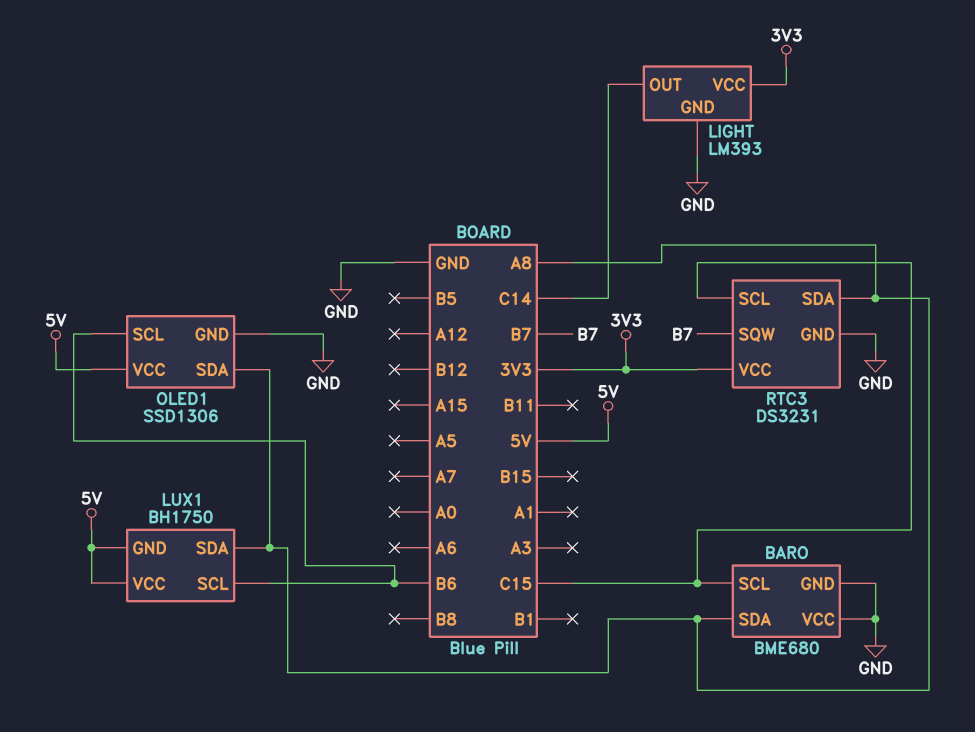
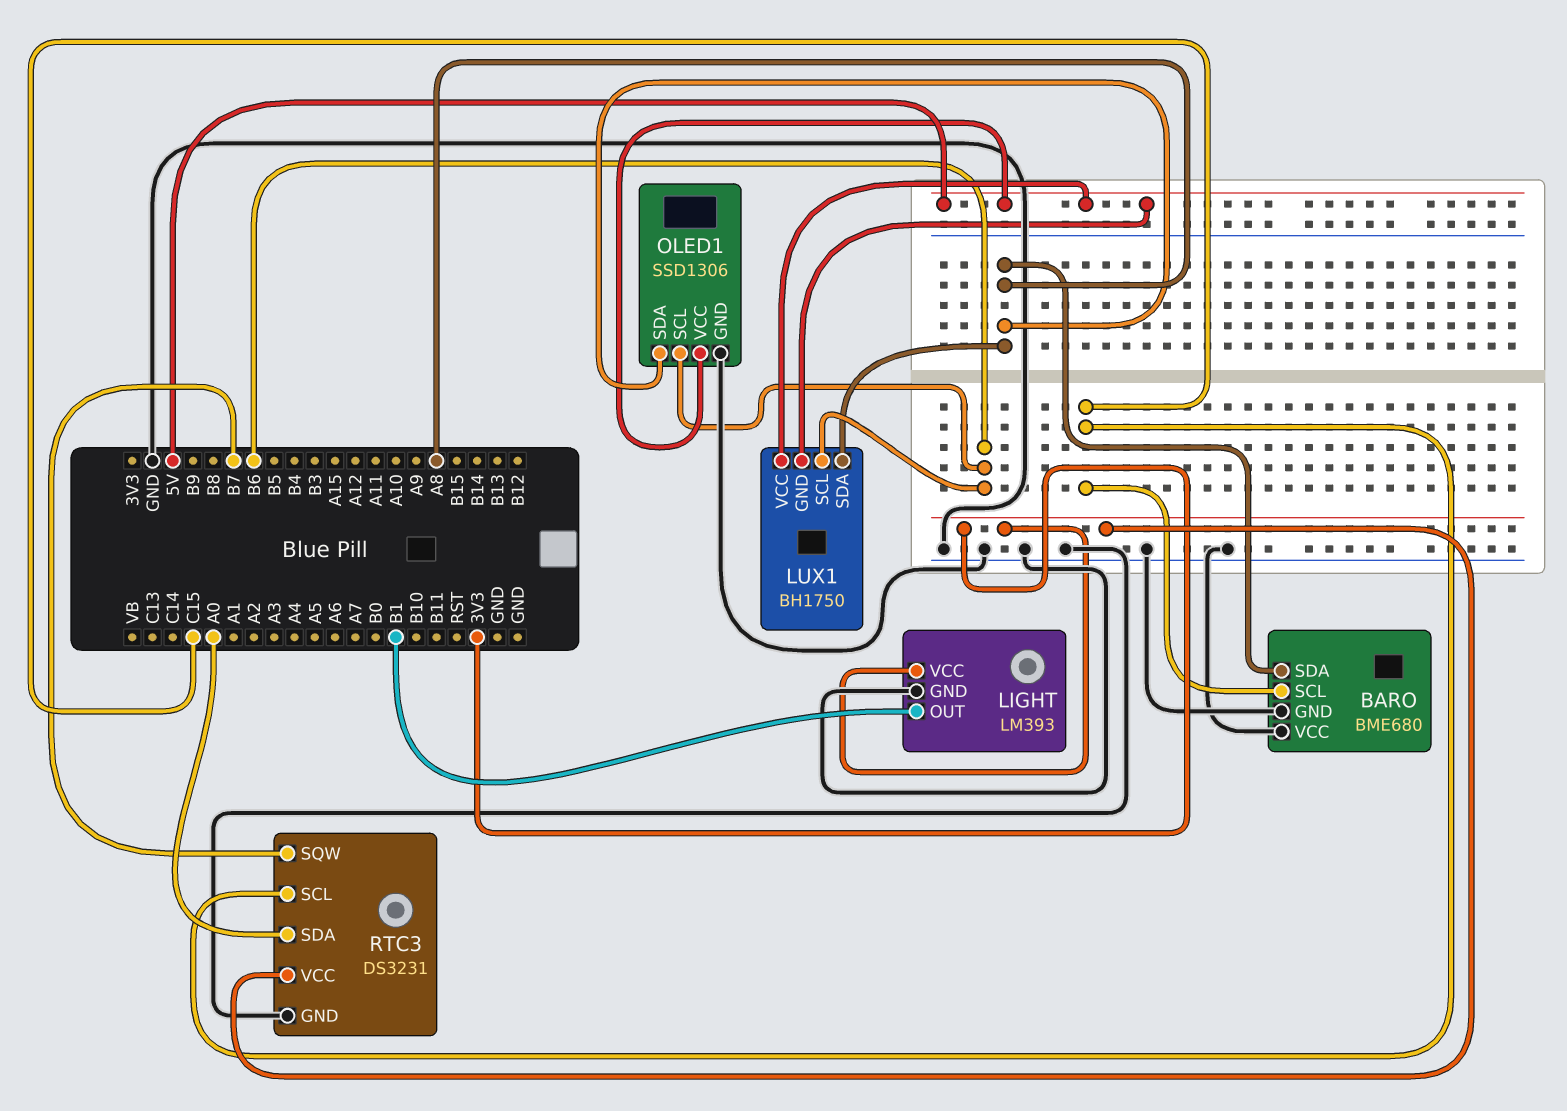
LIGHT pin OUT: C14 -> B1
RTC3 pin SDA: A8 -> A0

